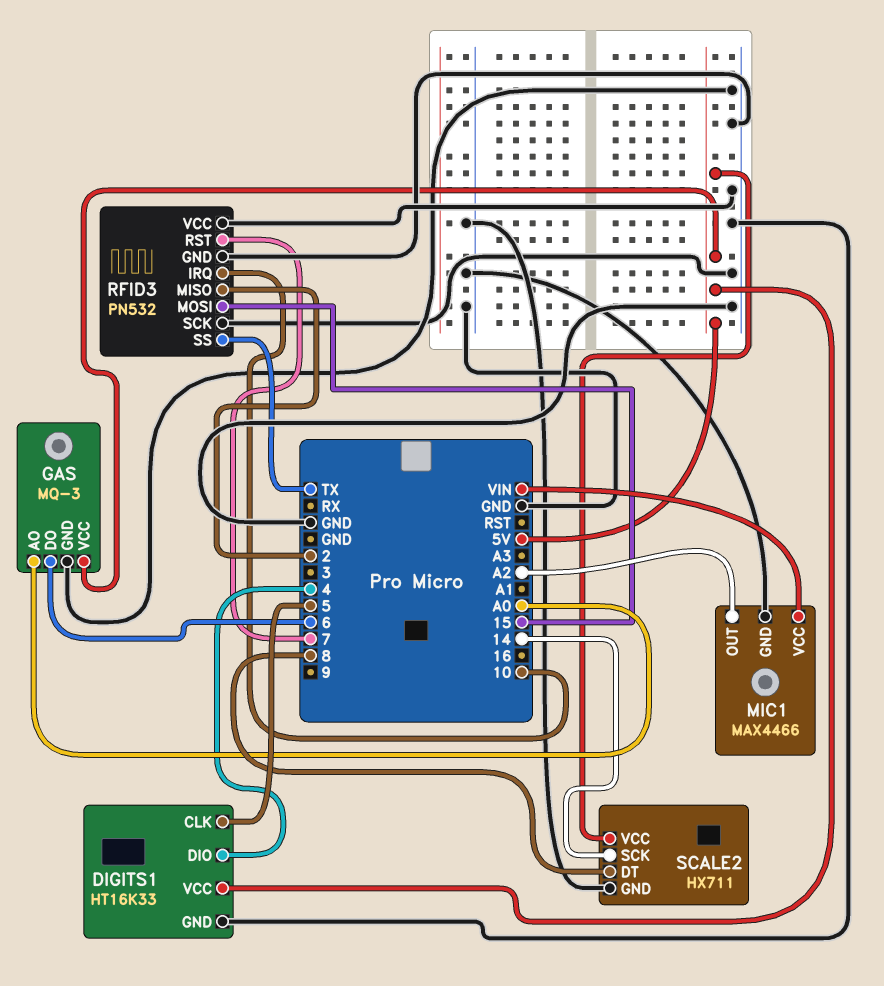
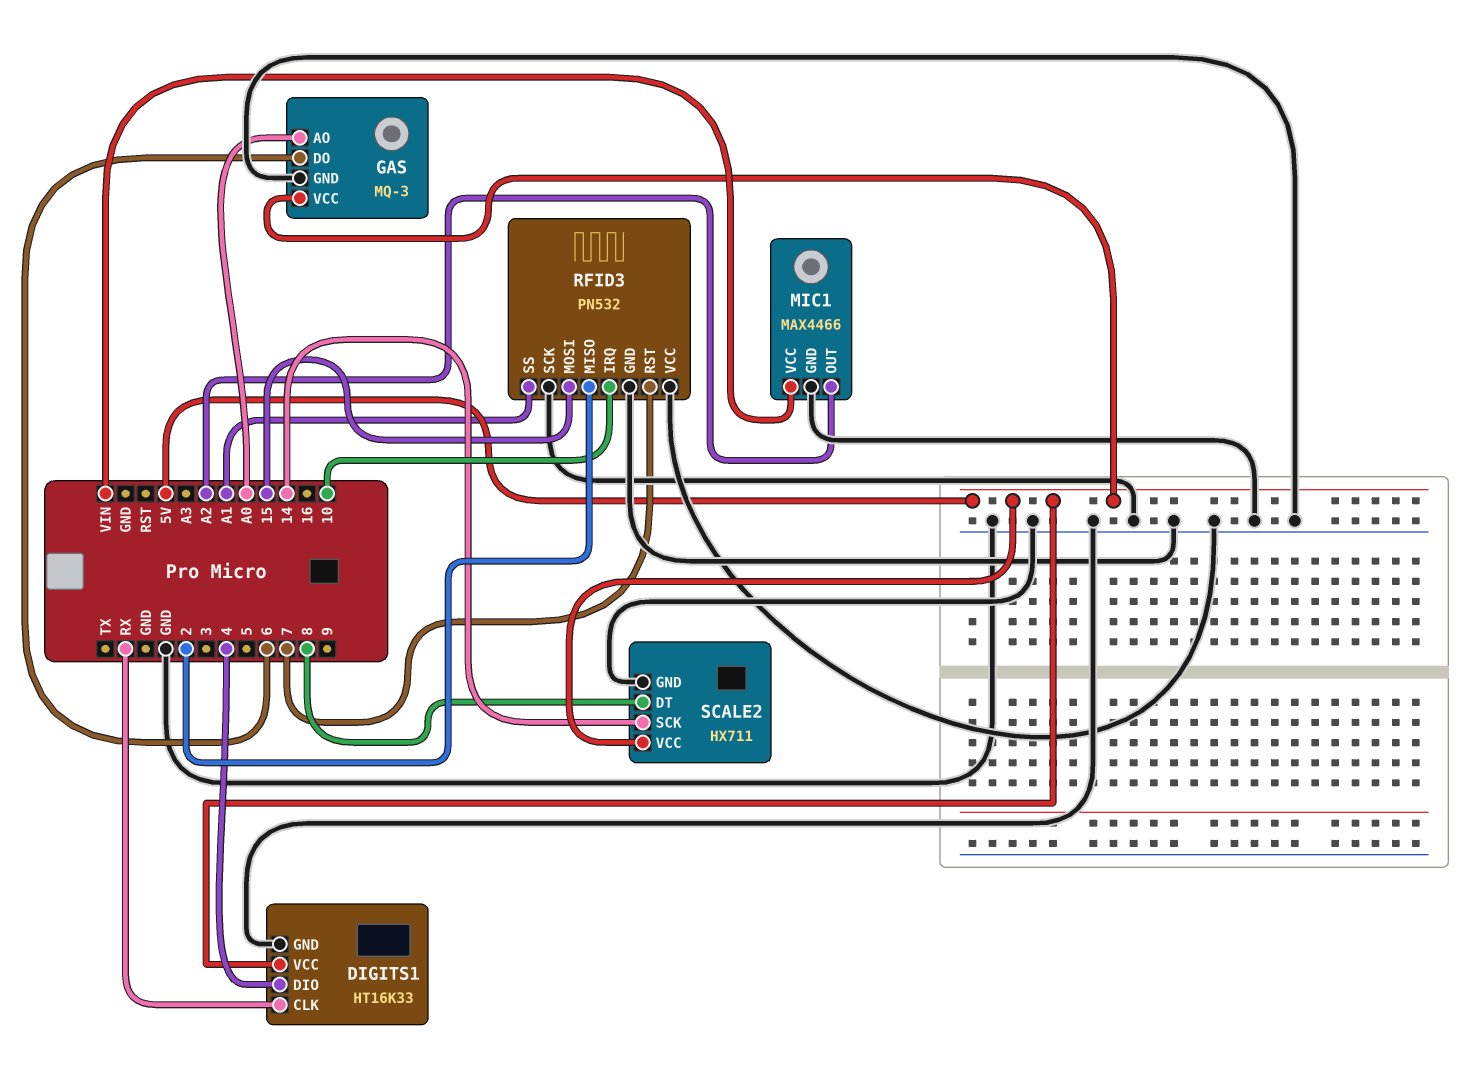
DIGITS1 pin CLK: 5 -> RX
RFID3 pin SS: TX -> A1

